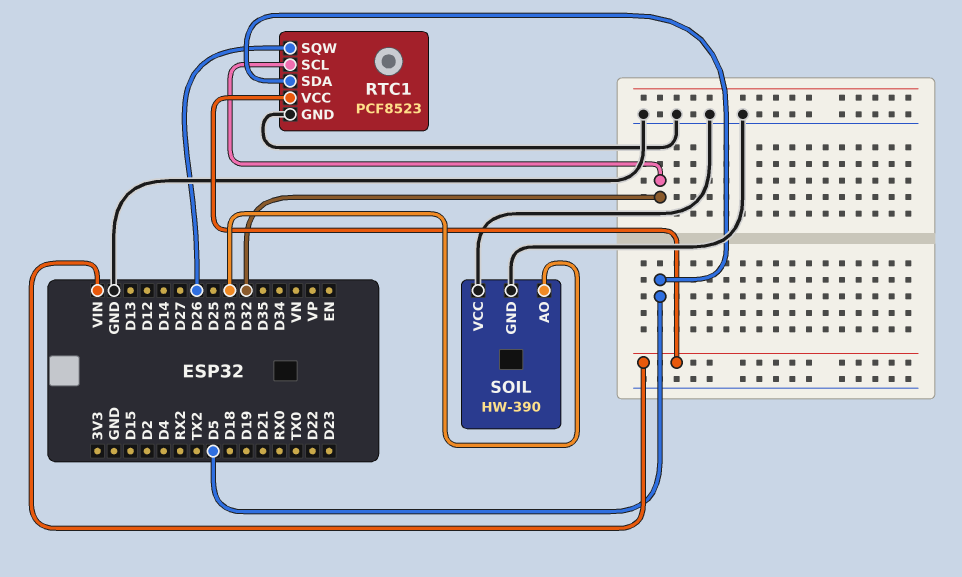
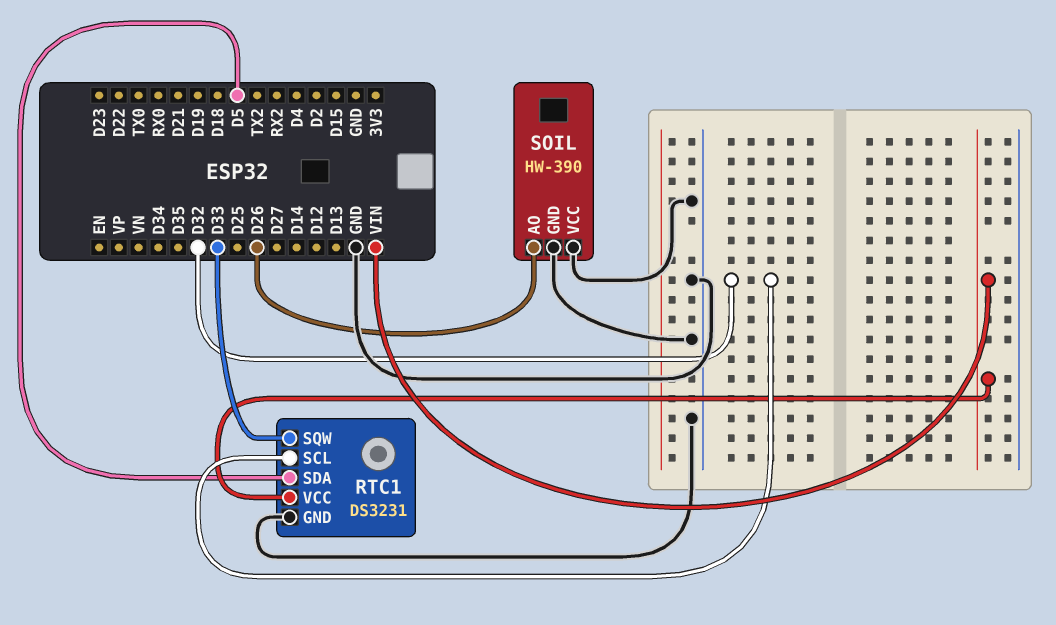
RTC1: PCF8523 -> DS3231
RTC1 pin SQW: D26 -> D33
SOIL pin AO: D33 -> D26

